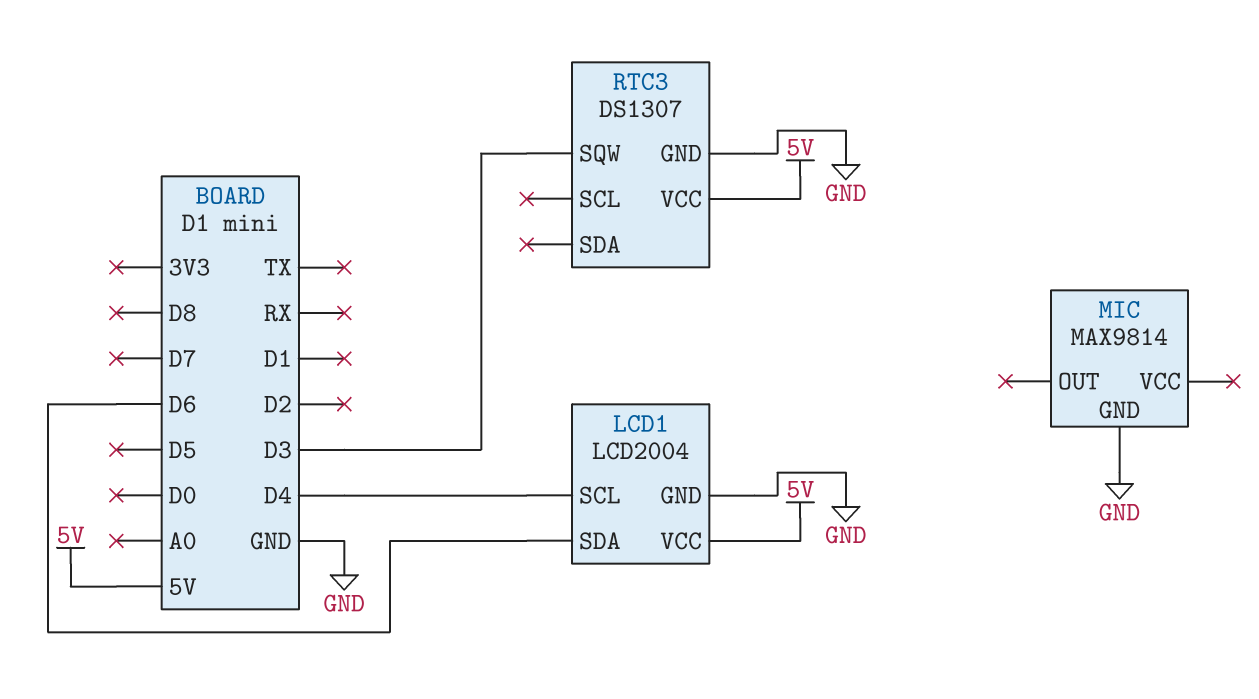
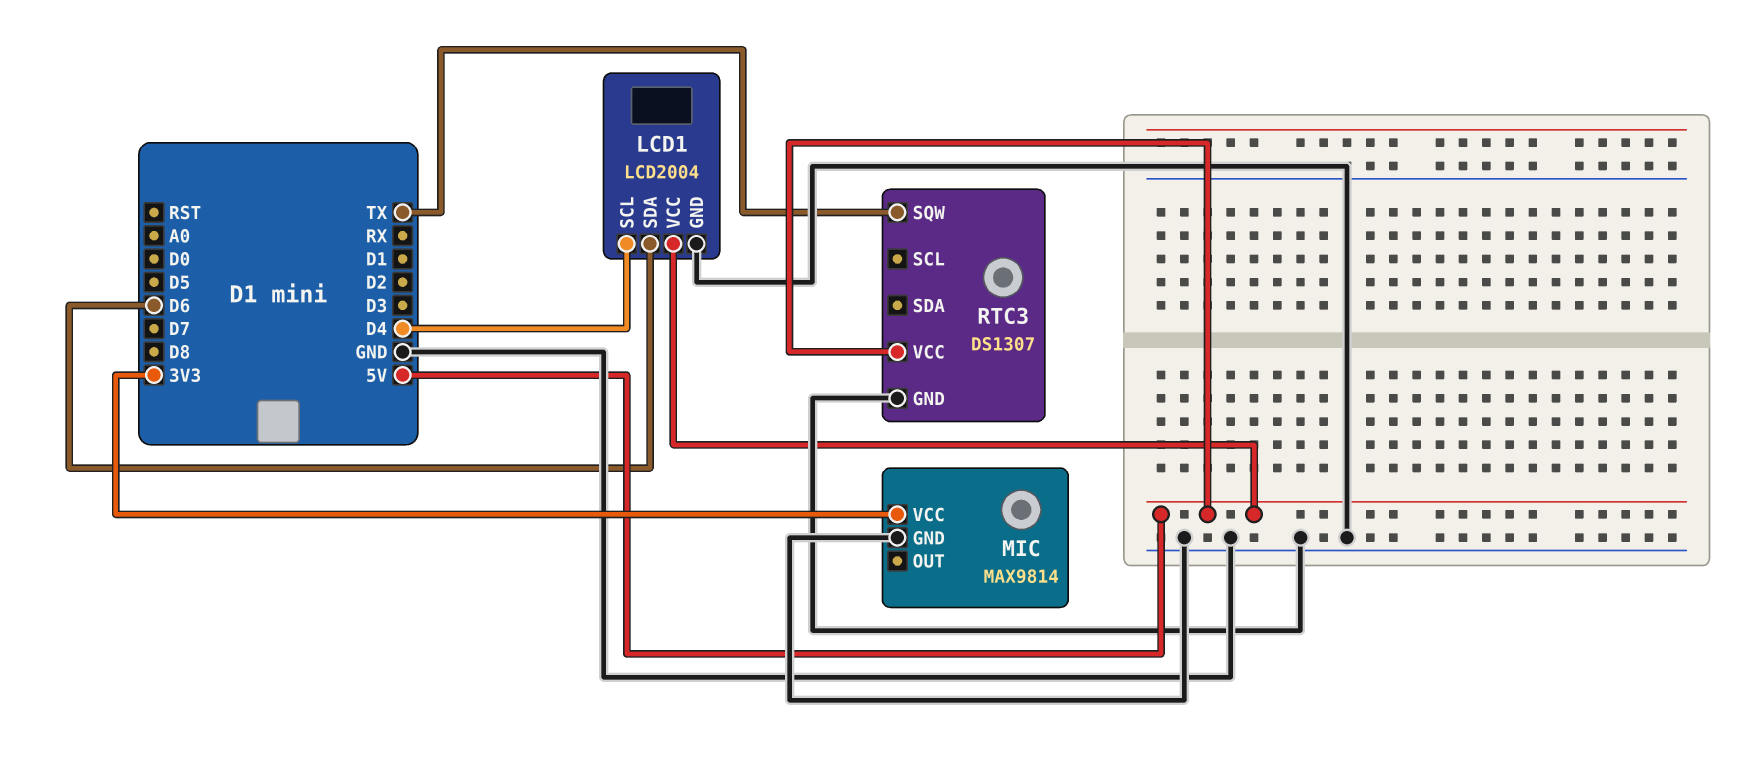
MIC pin VCC: none -> 3V3
RTC3 pin SQW: D3 -> TX

